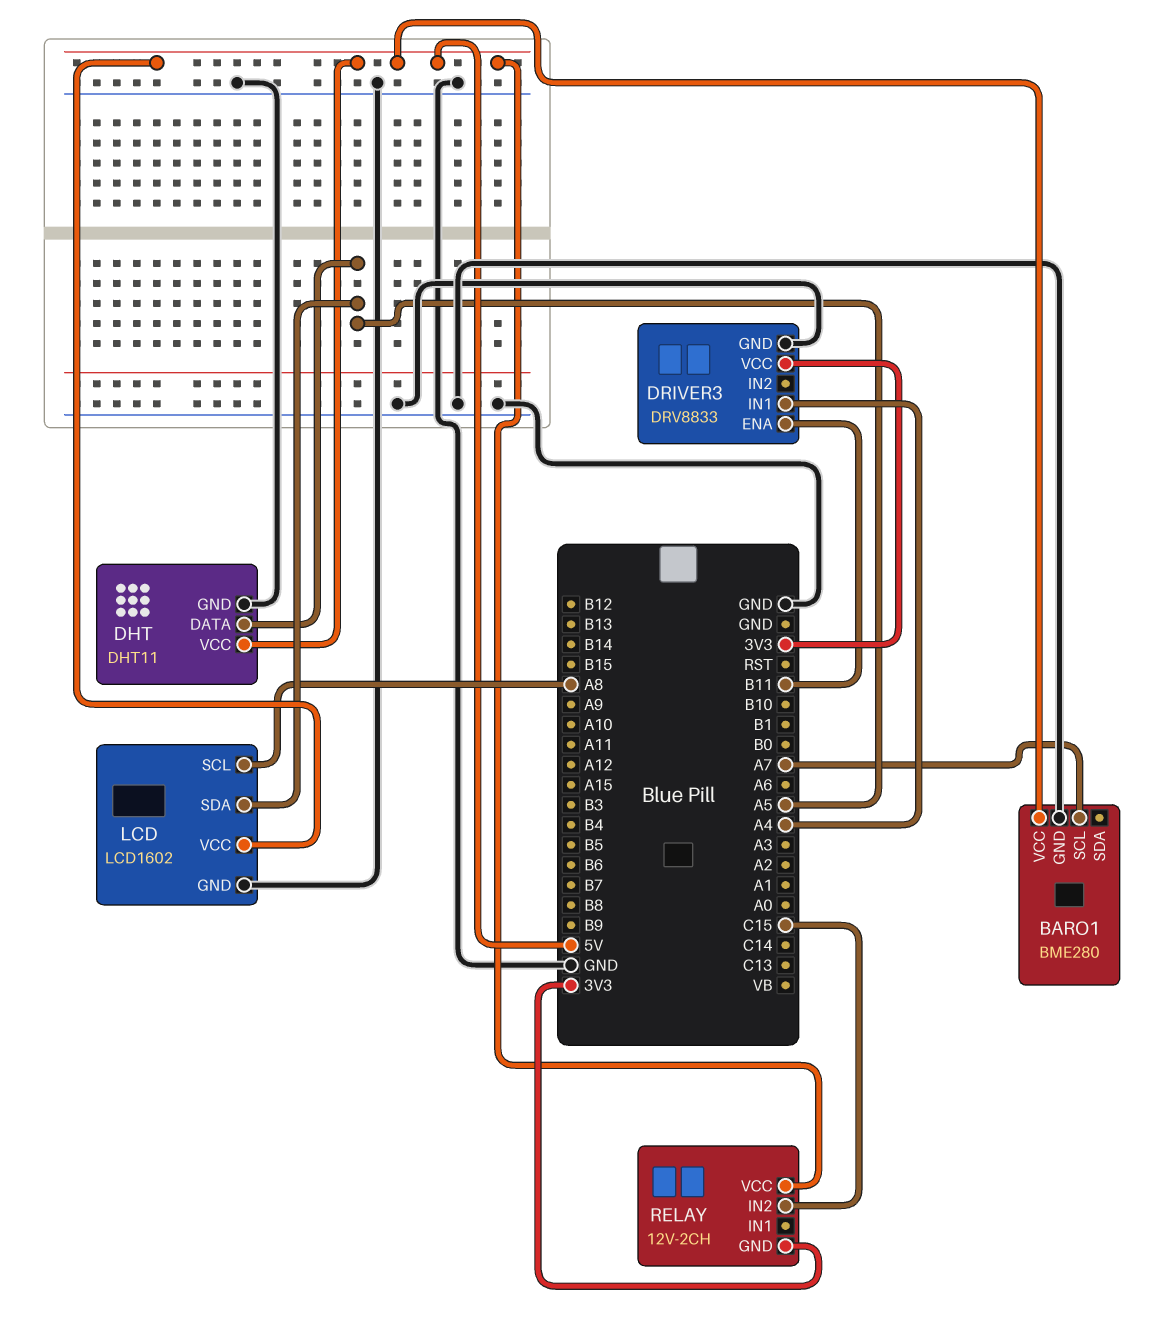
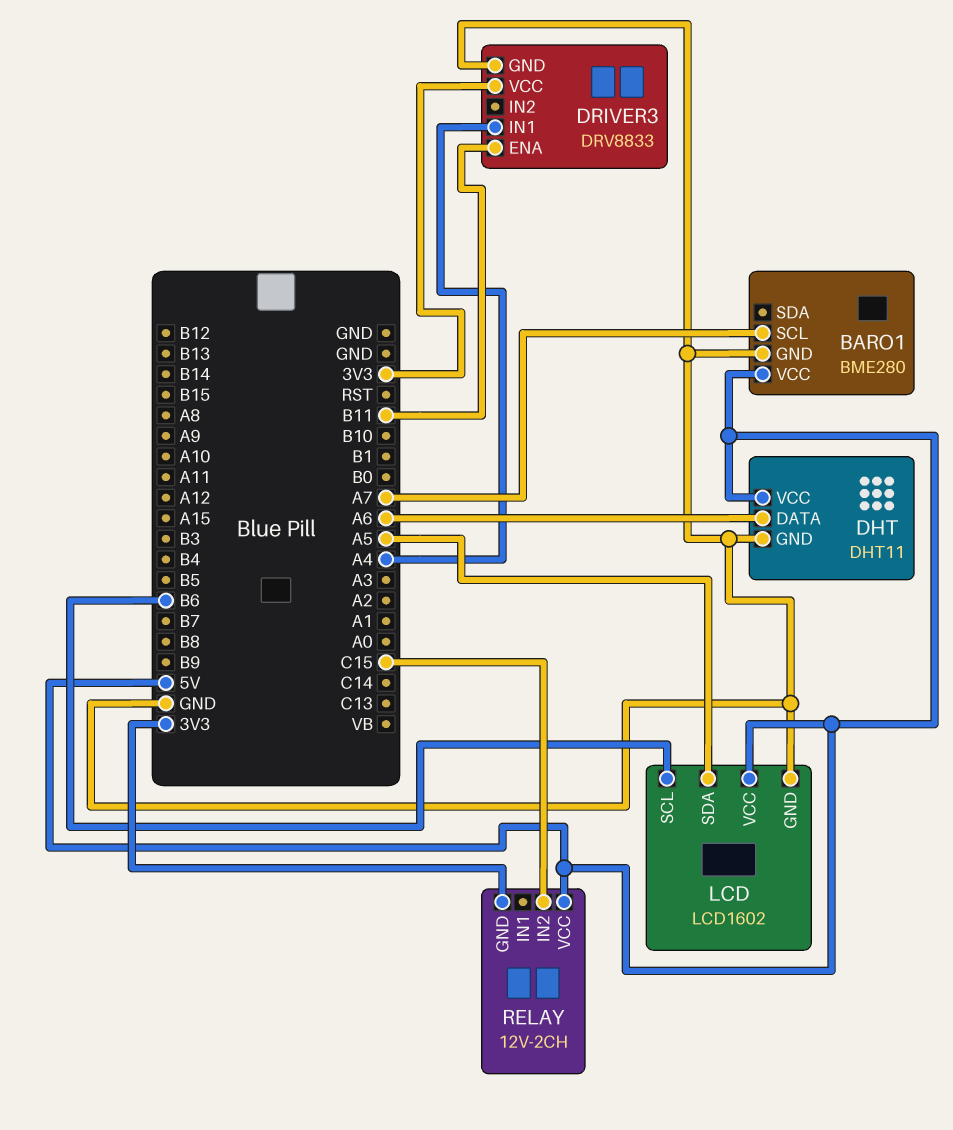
DHT pin DATA: A5 -> A6
LCD pin SCL: A8 -> B6

